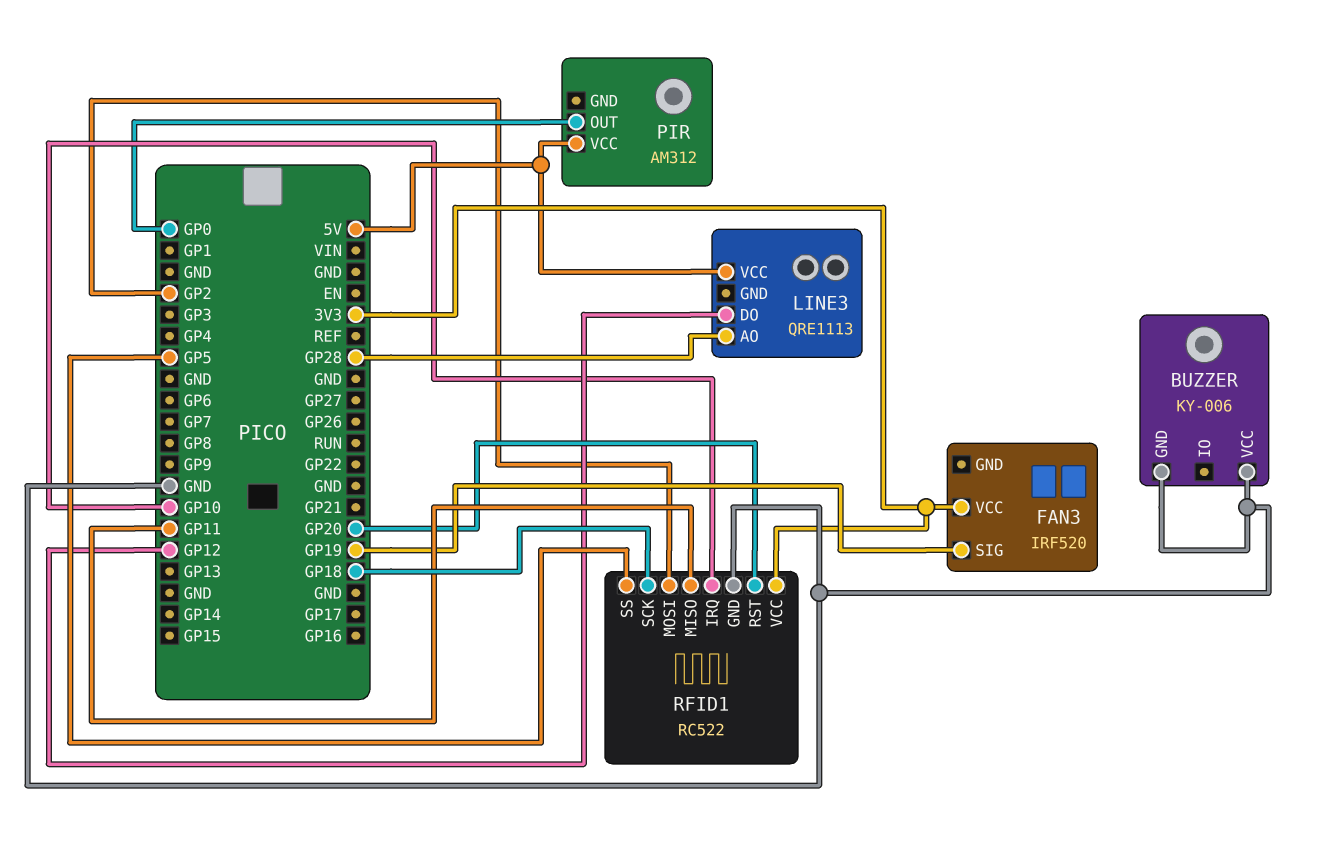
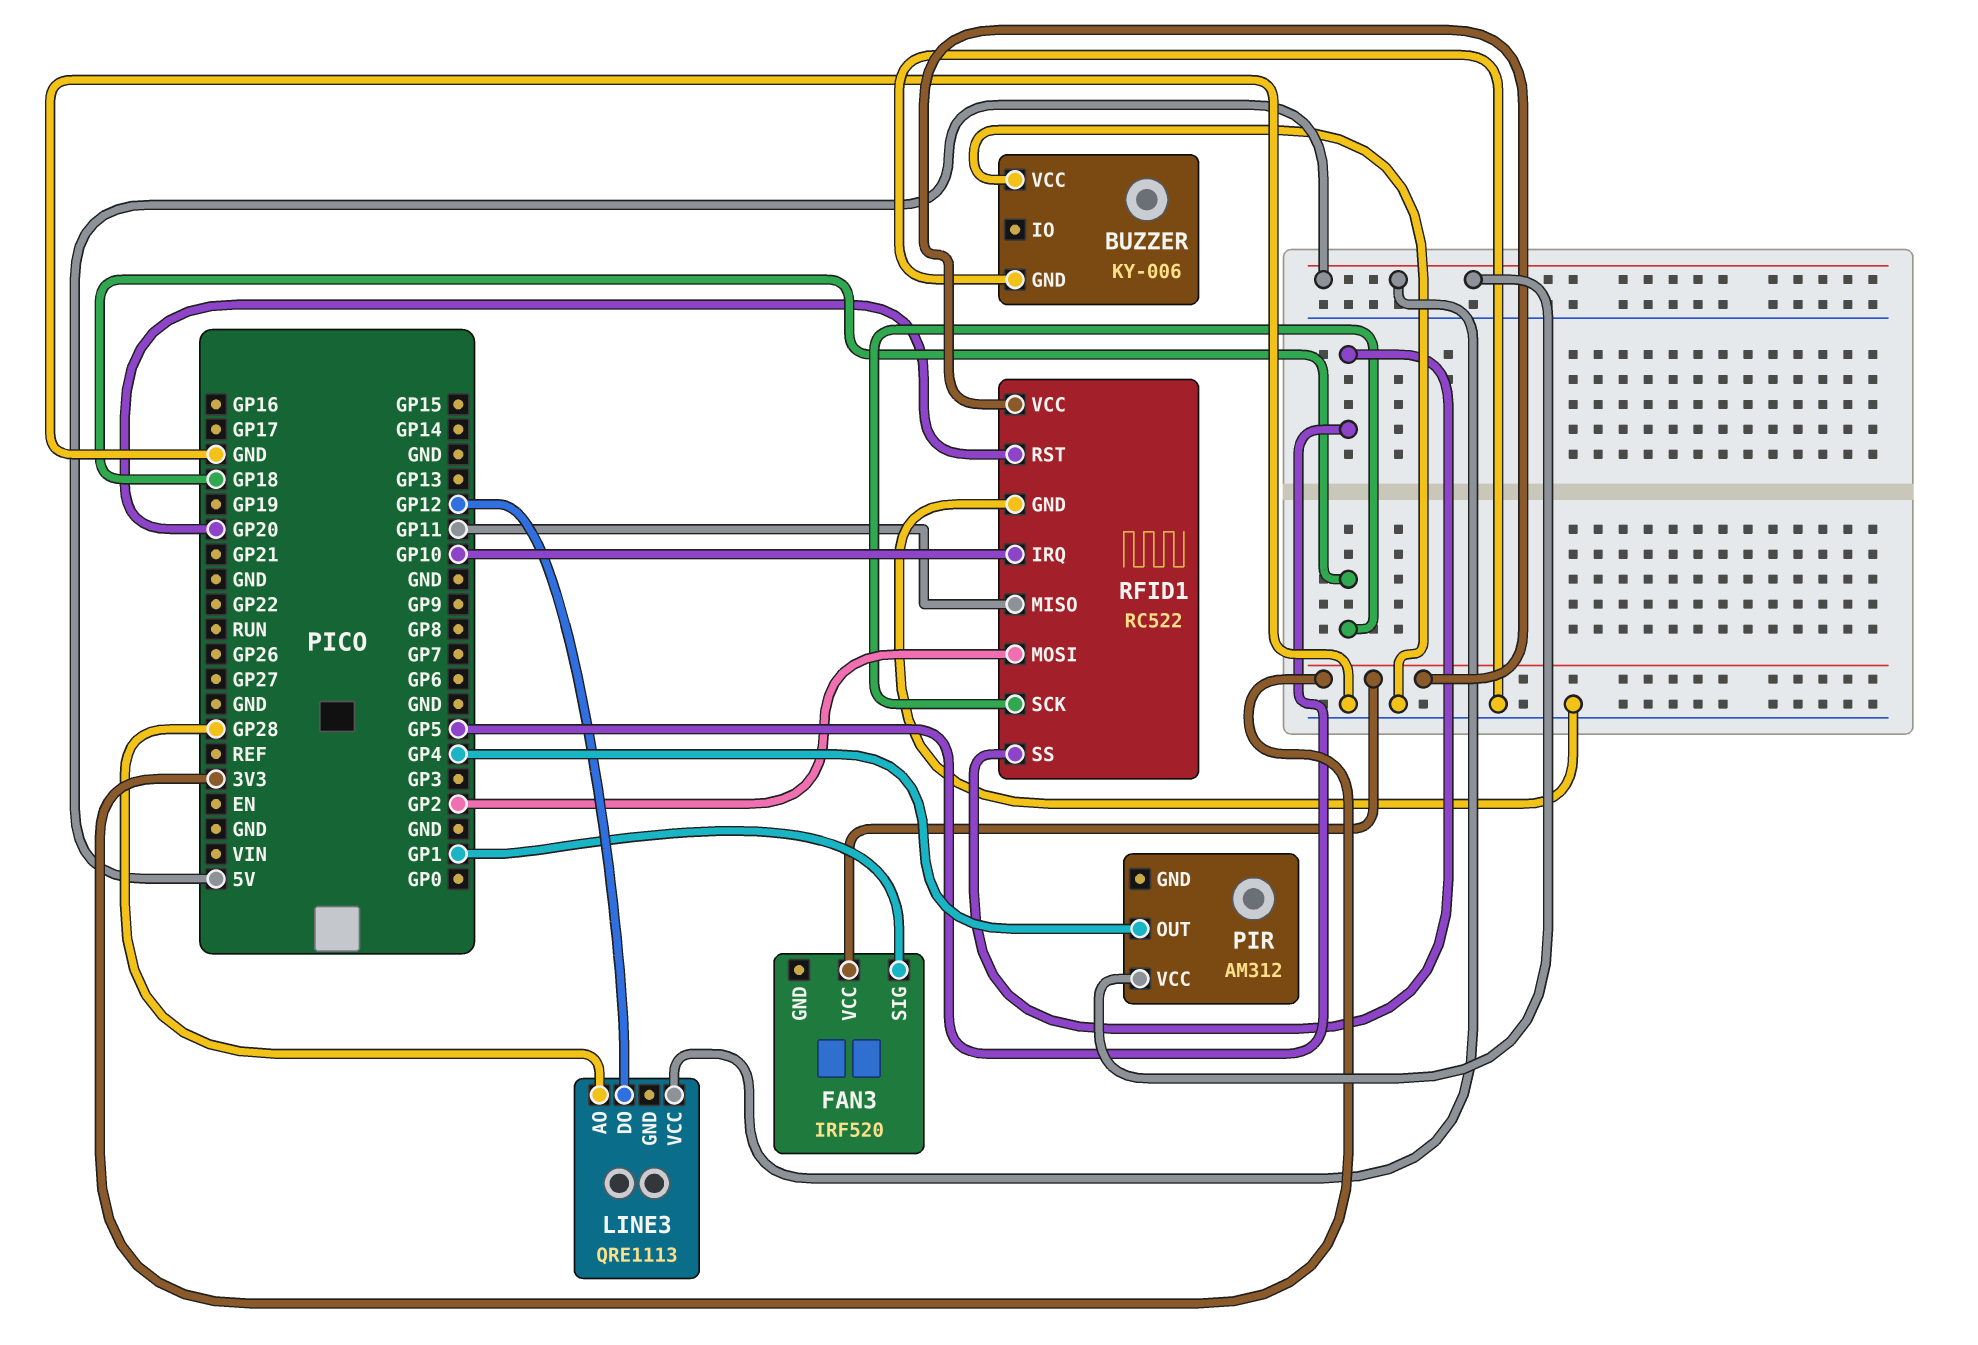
FAN3 pin SIG: GP19 -> GP1
PIR pin OUT: GP0 -> GP4

